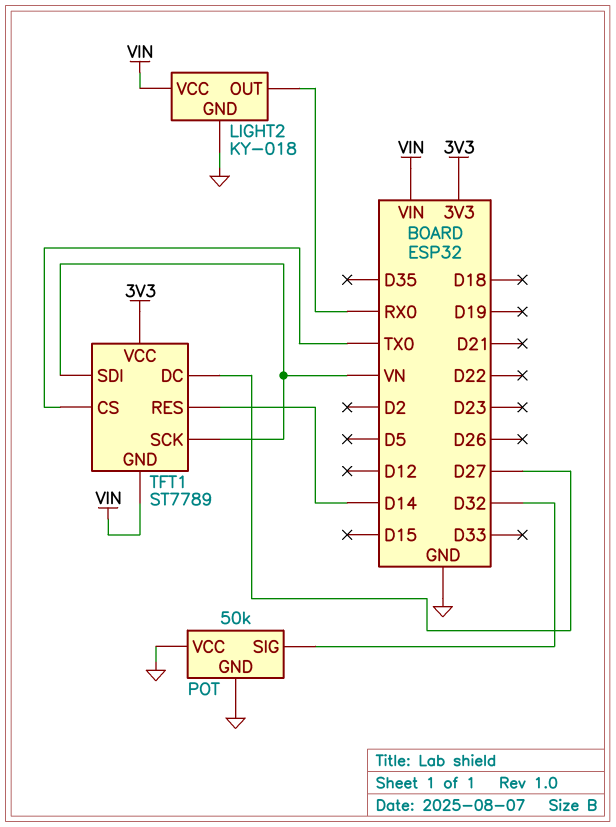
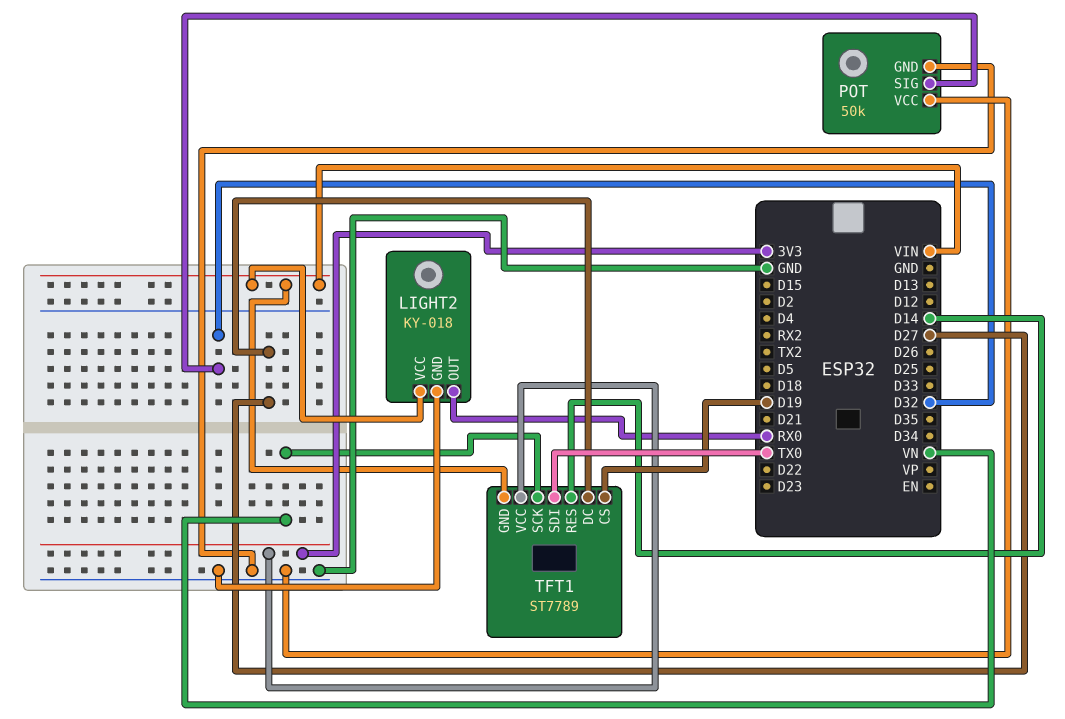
TFT1 pin CS: TX0 -> D19
TFT1 pin SDI: VN -> TX0

